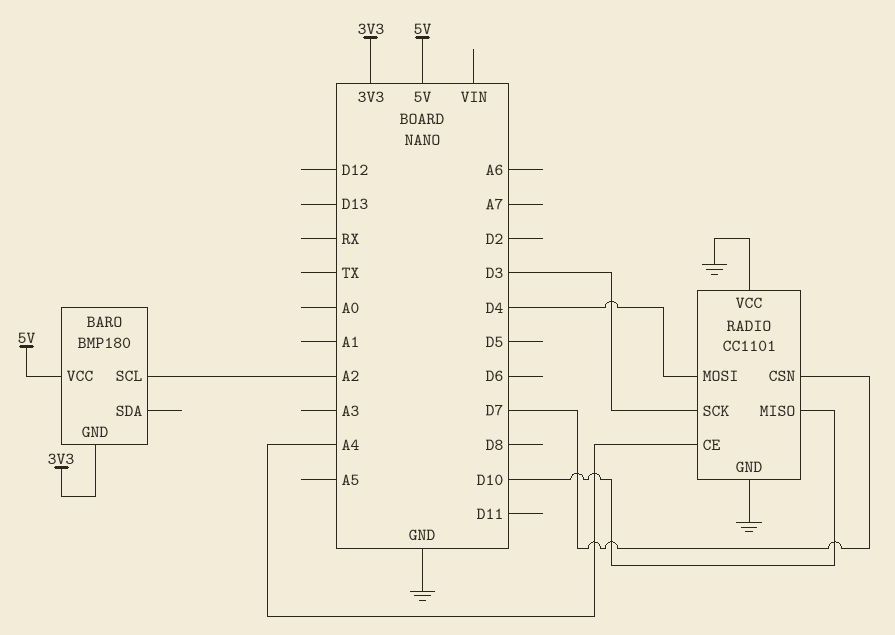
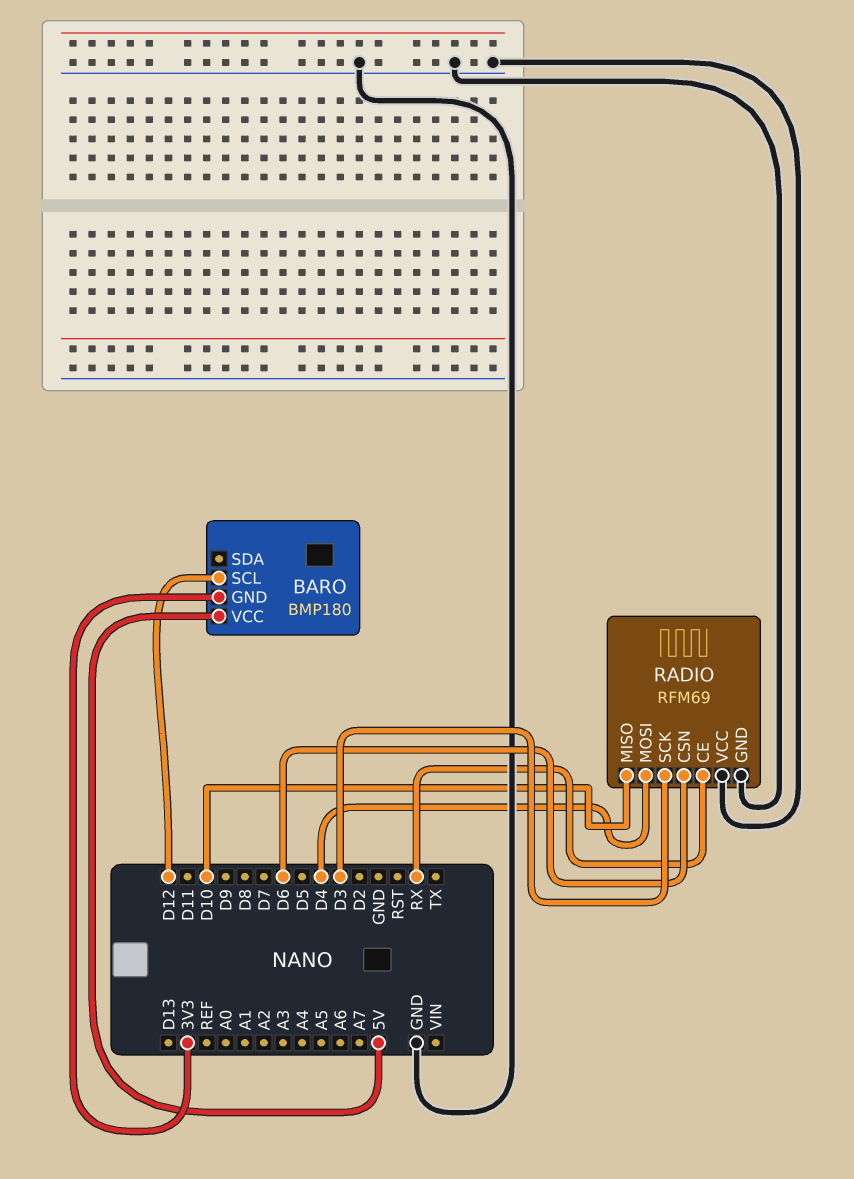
BARO pin SCL: A2 -> D12
RADIO: CC1101 -> RFM69
RADIO pin CE: A4 -> RX
RADIO pin CSN: D7 -> D6

